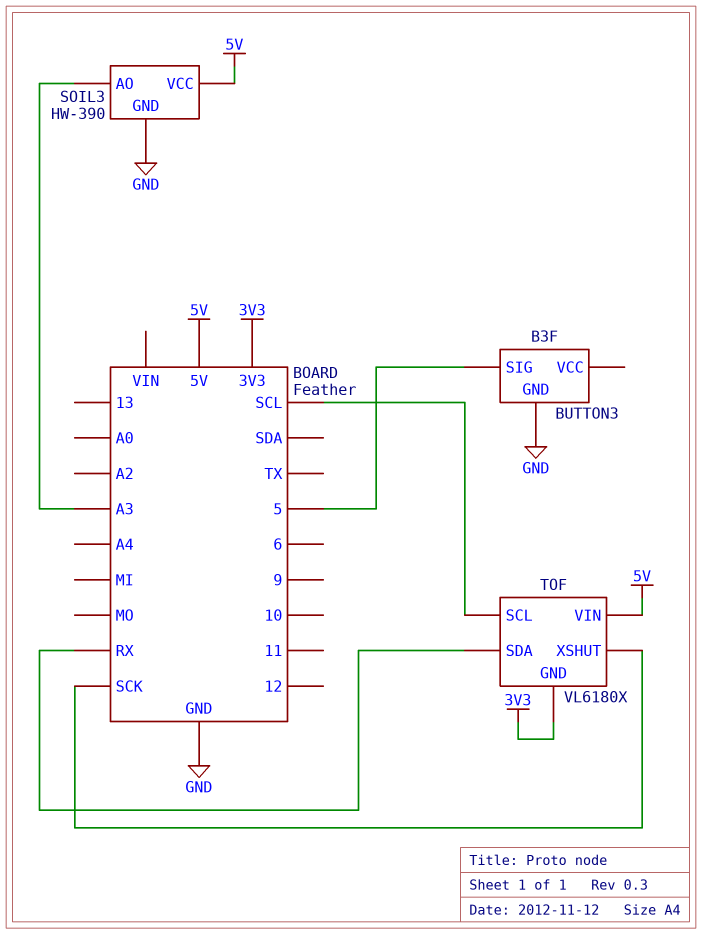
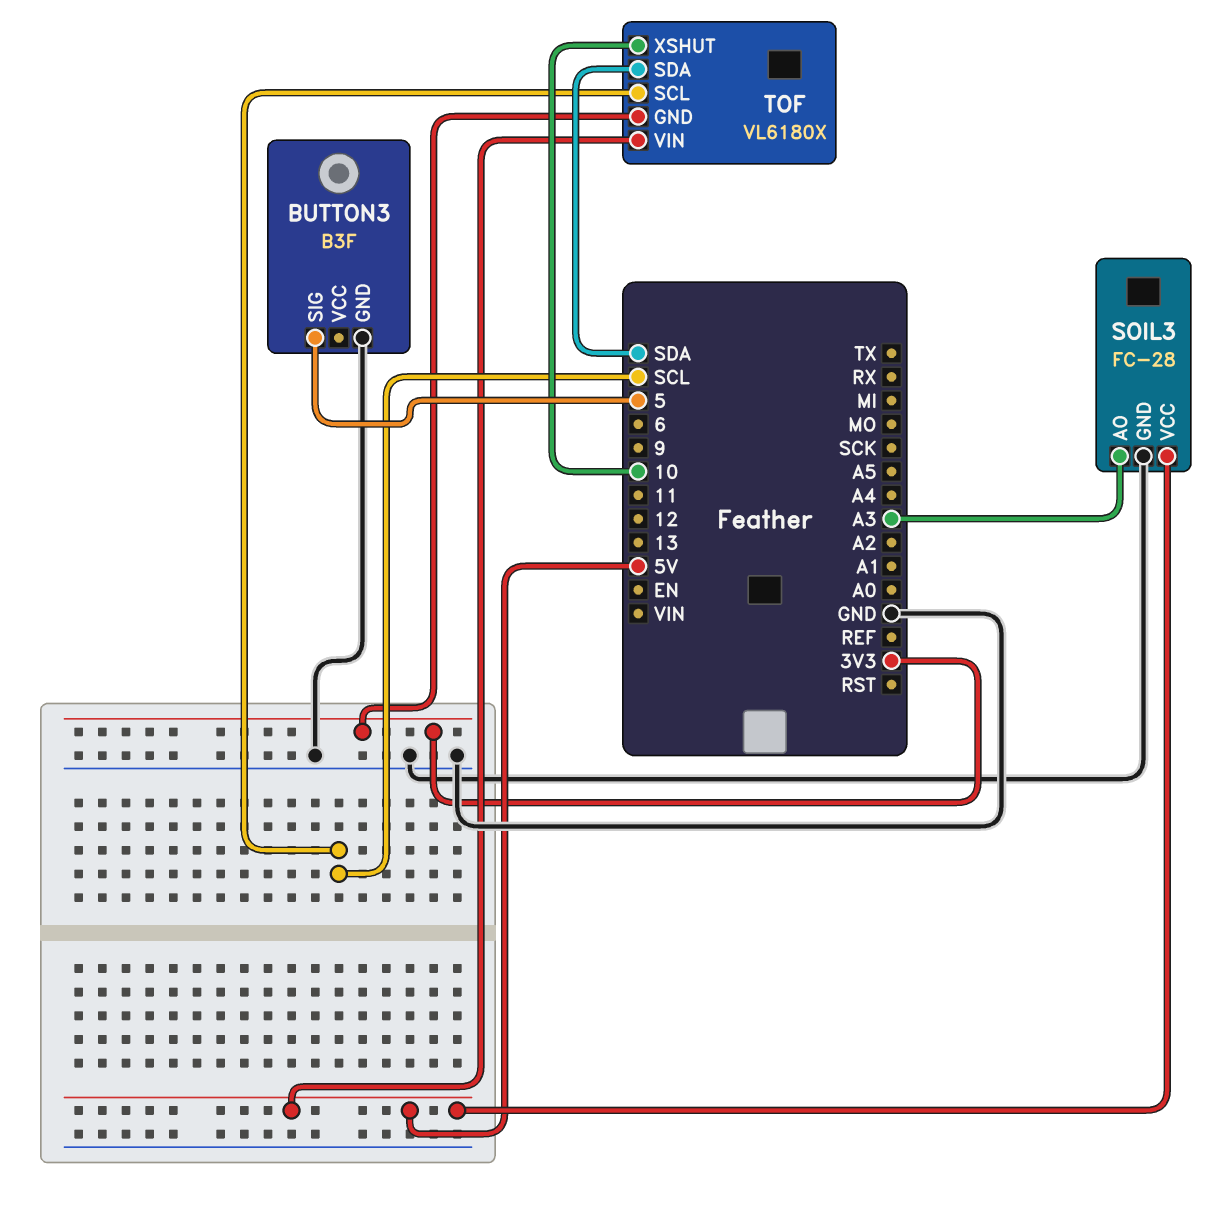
SOIL3: HW-390 -> FC-28
TOF pin SDA: RX -> SDA
TOF pin XSHUT: SCK -> 10

